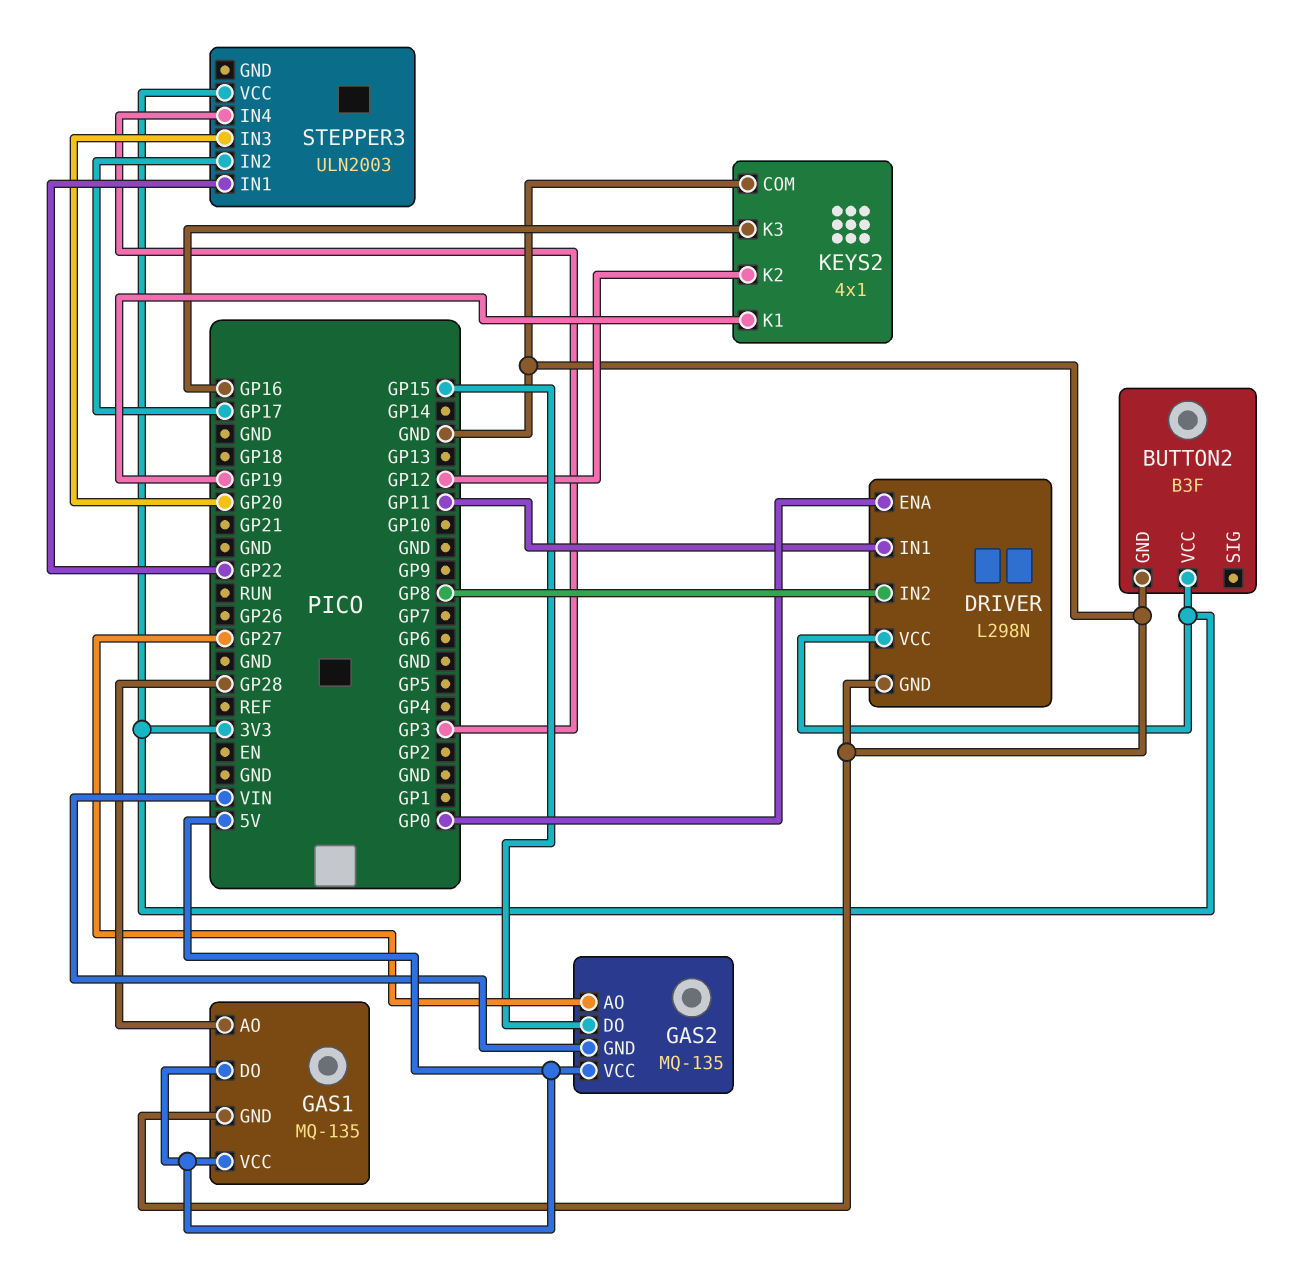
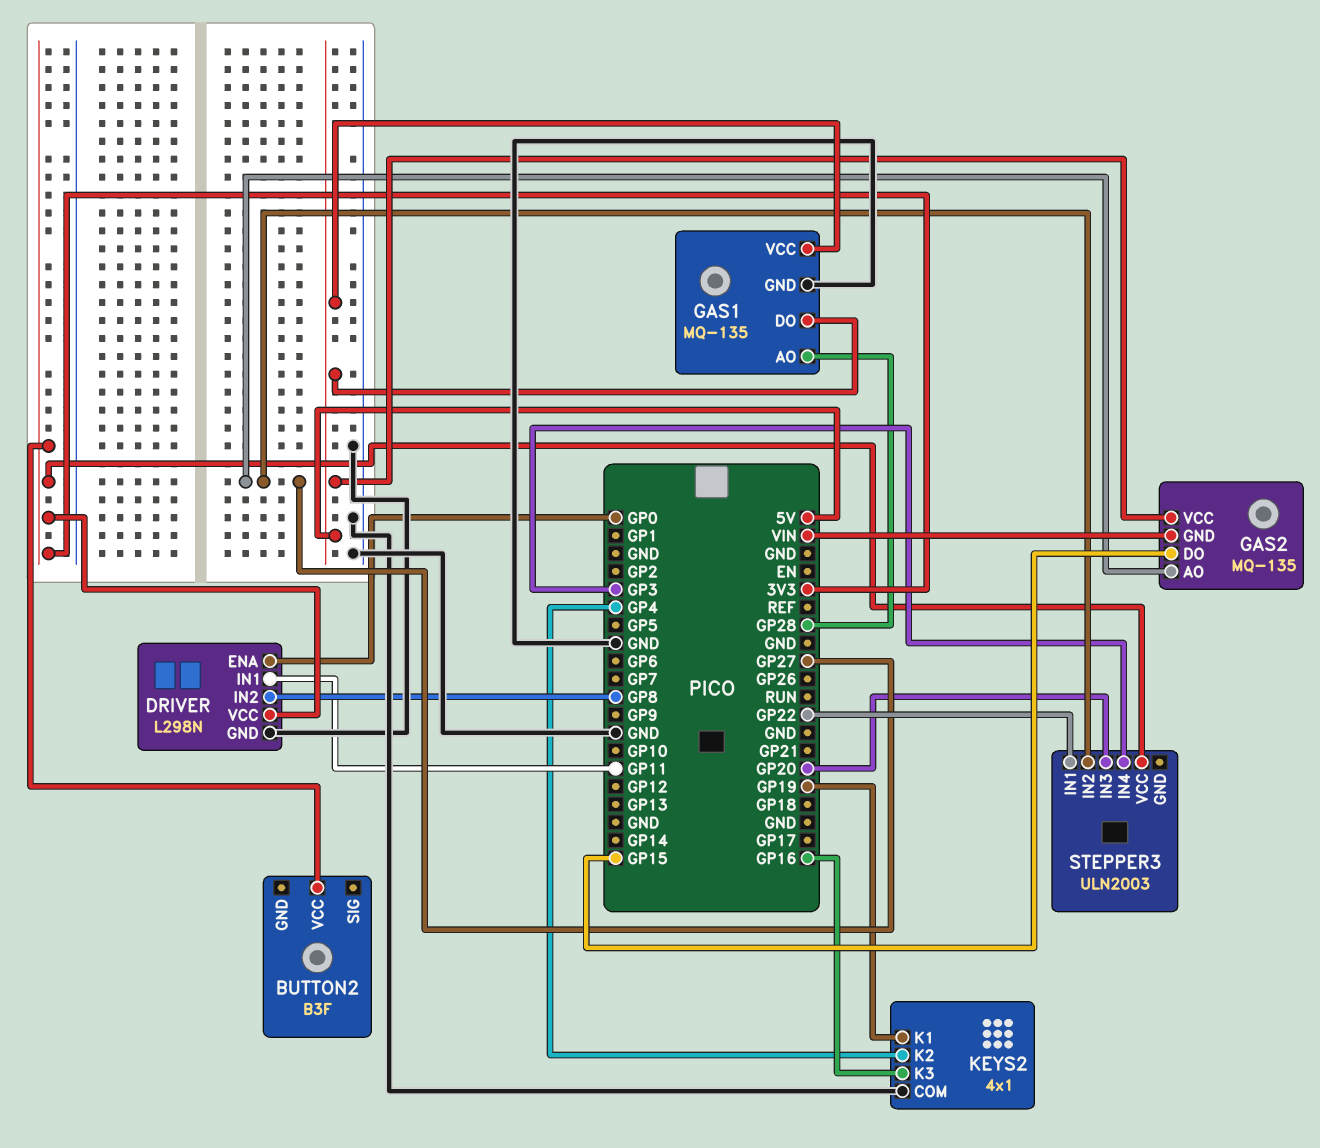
BUTTON2 pin GND: GND -> none
KEYS2 pin K2: GP12 -> GP4
STEPPER3 pin IN2: GP17 -> GP27

